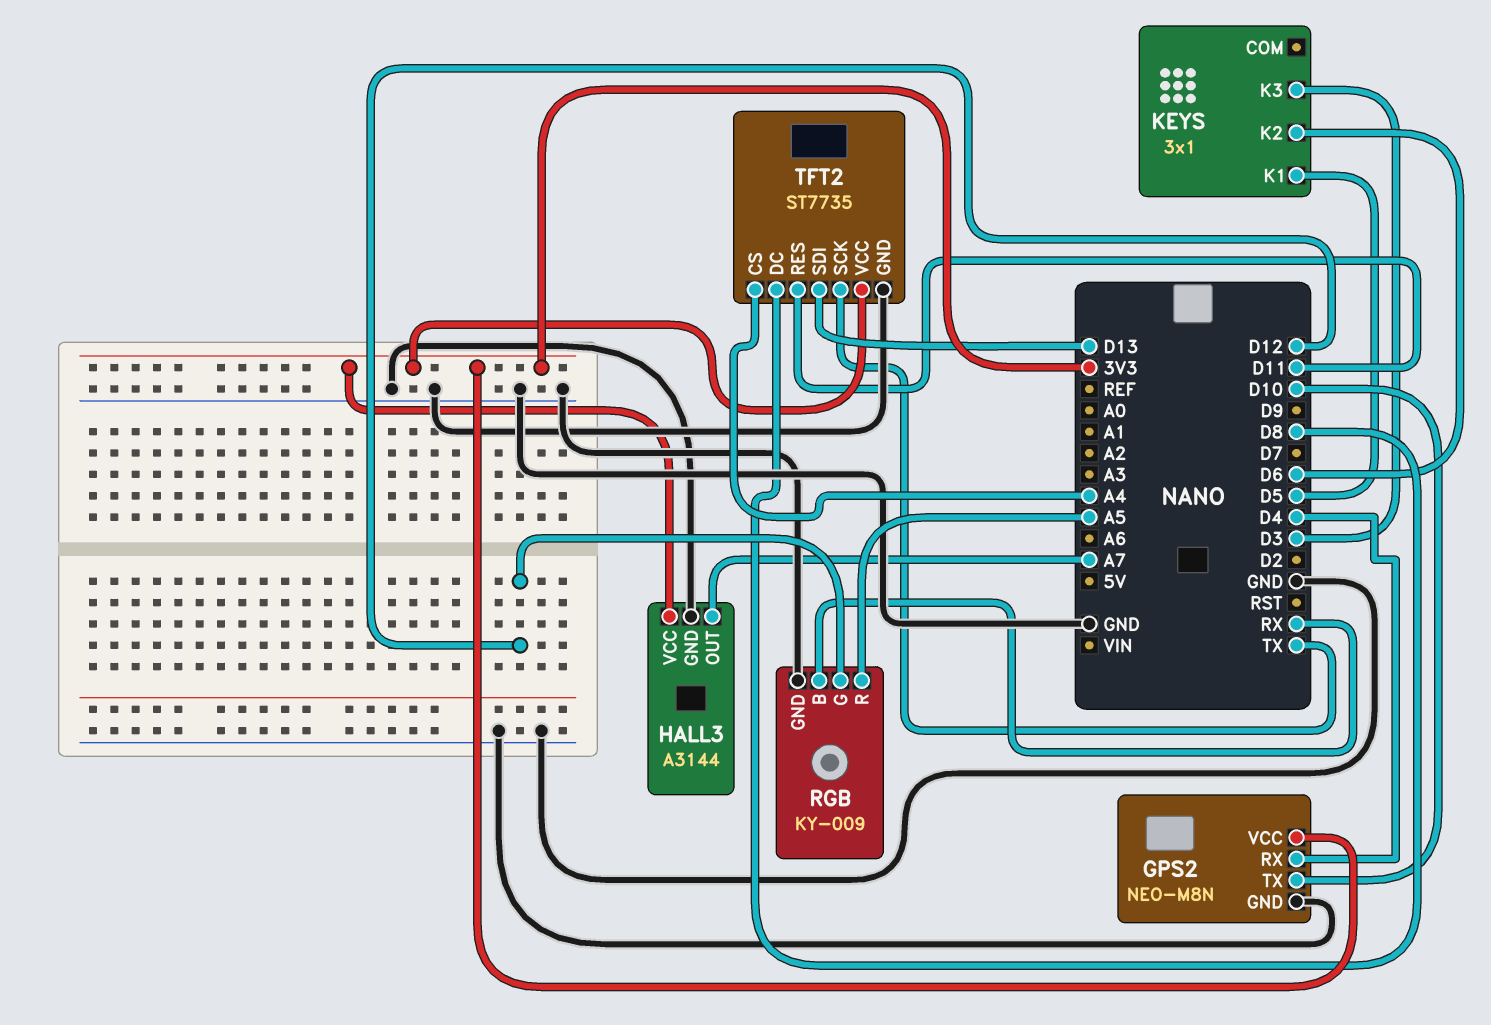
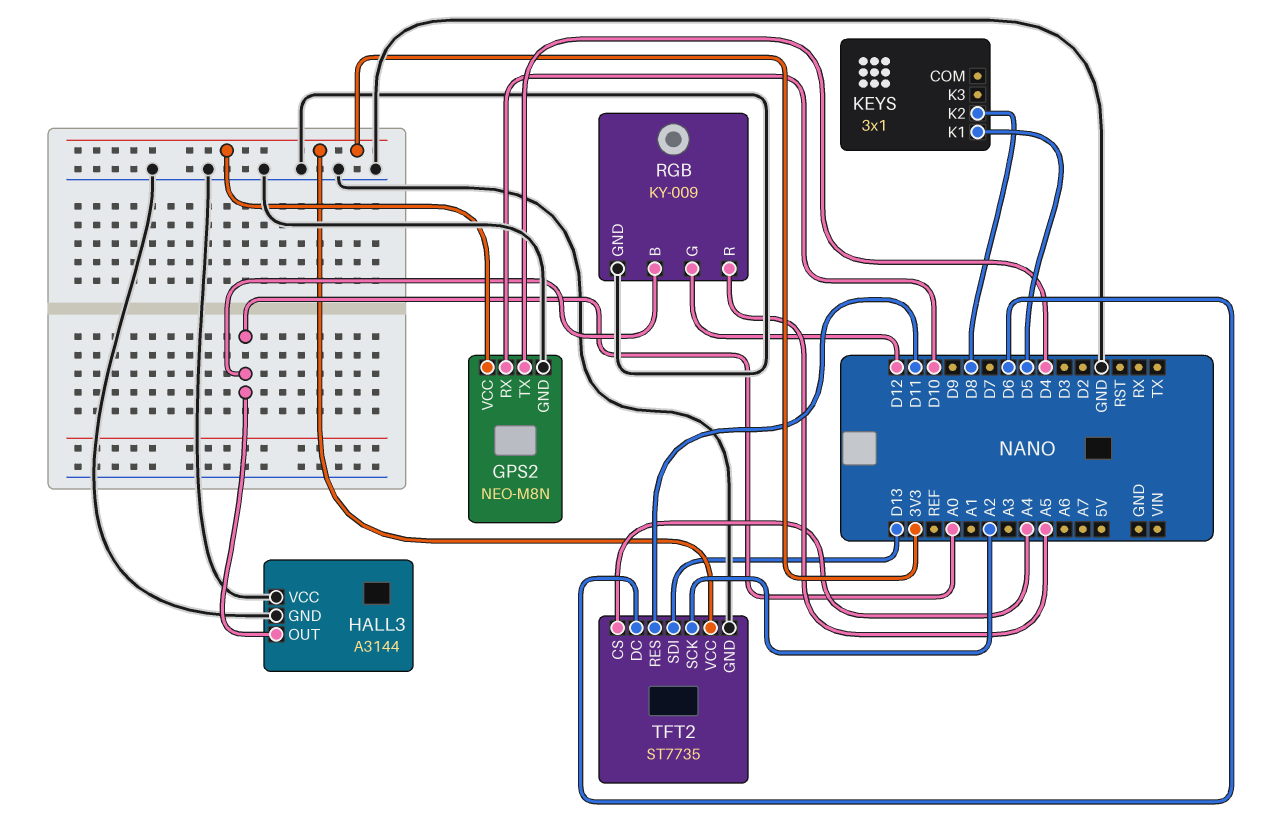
GPS2 pin RX: D4 -> D10
GPS2 pin TX: D10 -> D4
HALL3 pin OUT: A7 -> A0
HALL3 pin VCC: 3V3 -> GND
KEYS pin K2: D6 -> D8
KEYS pin K3: D3 -> none
RGB pin B: RX -> A0
TFT2 pin DC: D8 -> D6
TFT2 pin SCK: TX -> A2

